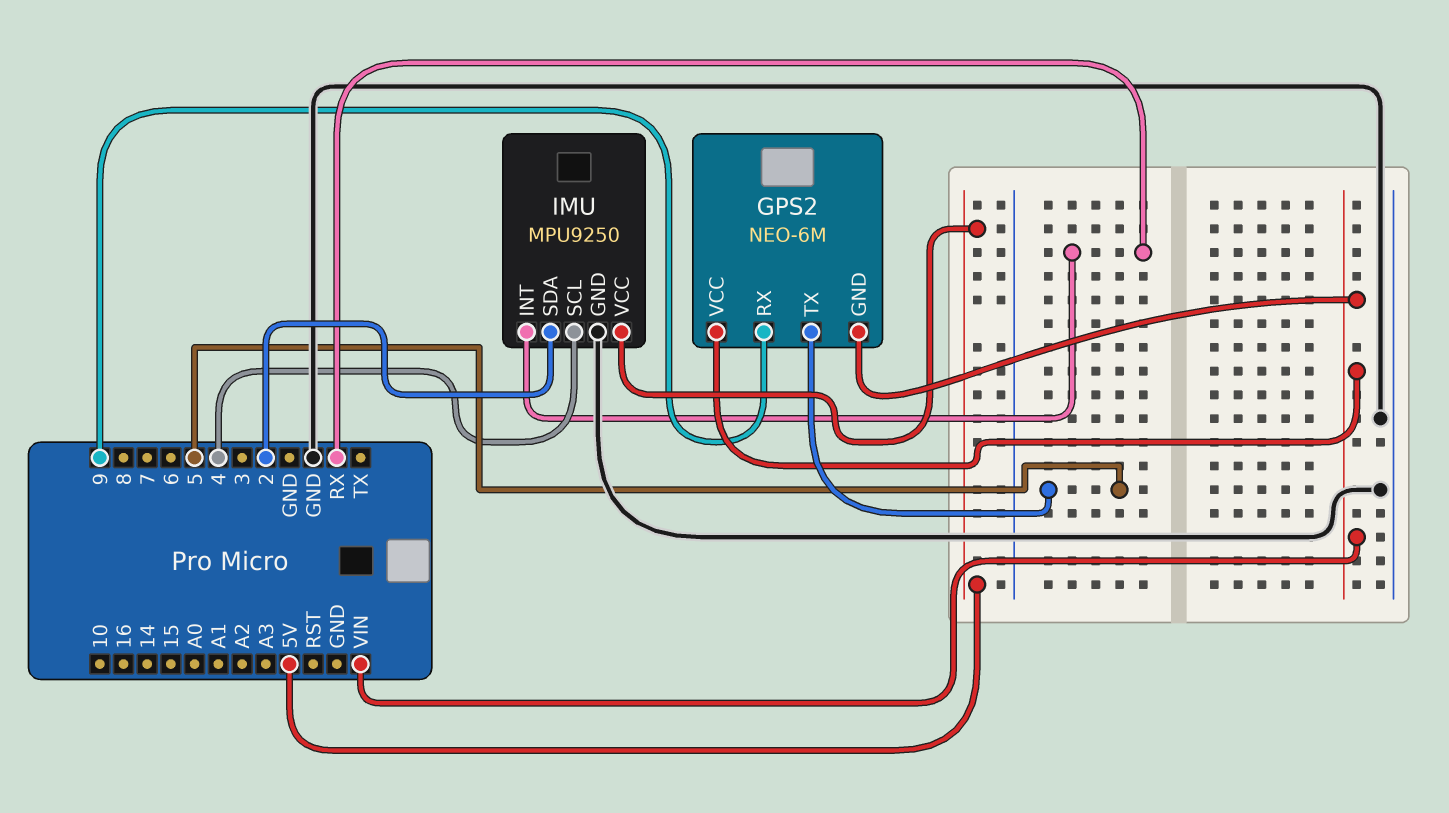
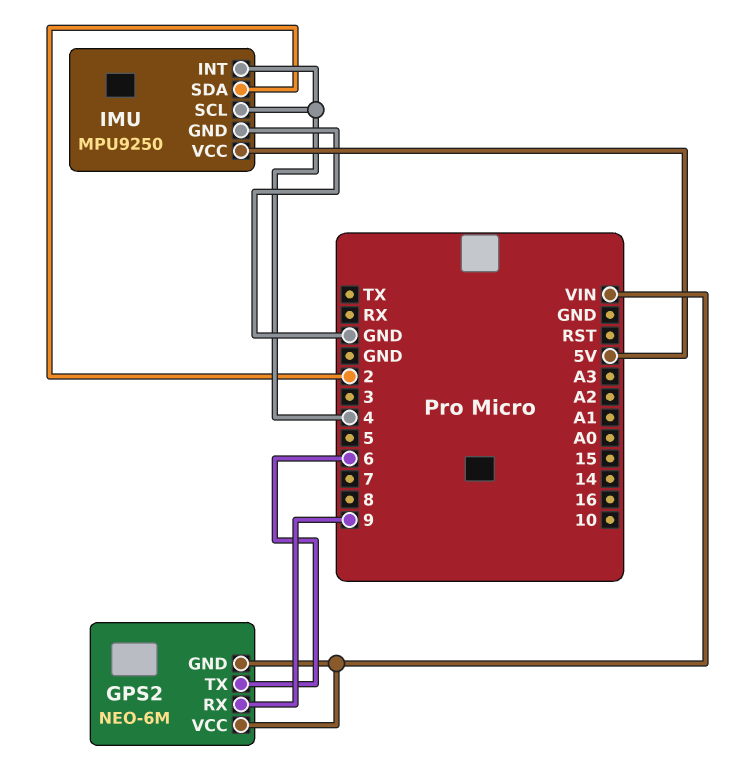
GPS2 pin TX: 5 -> 6
IMU pin INT: RX -> 4

